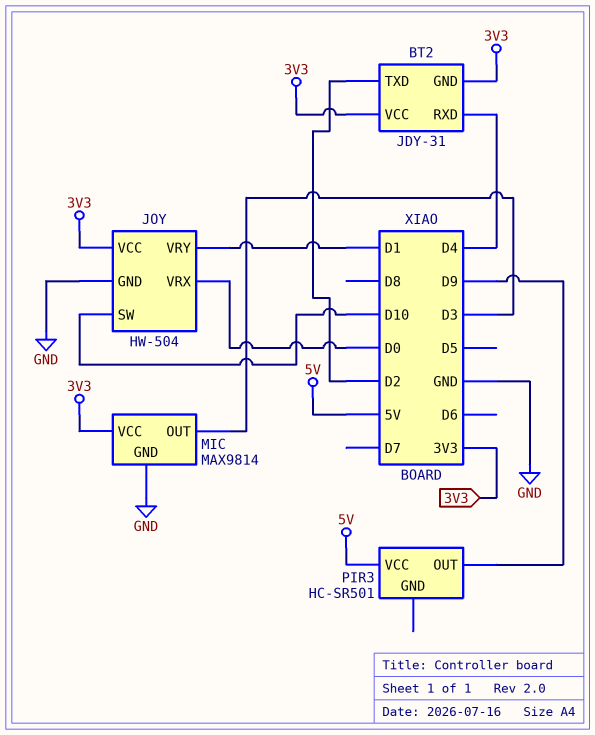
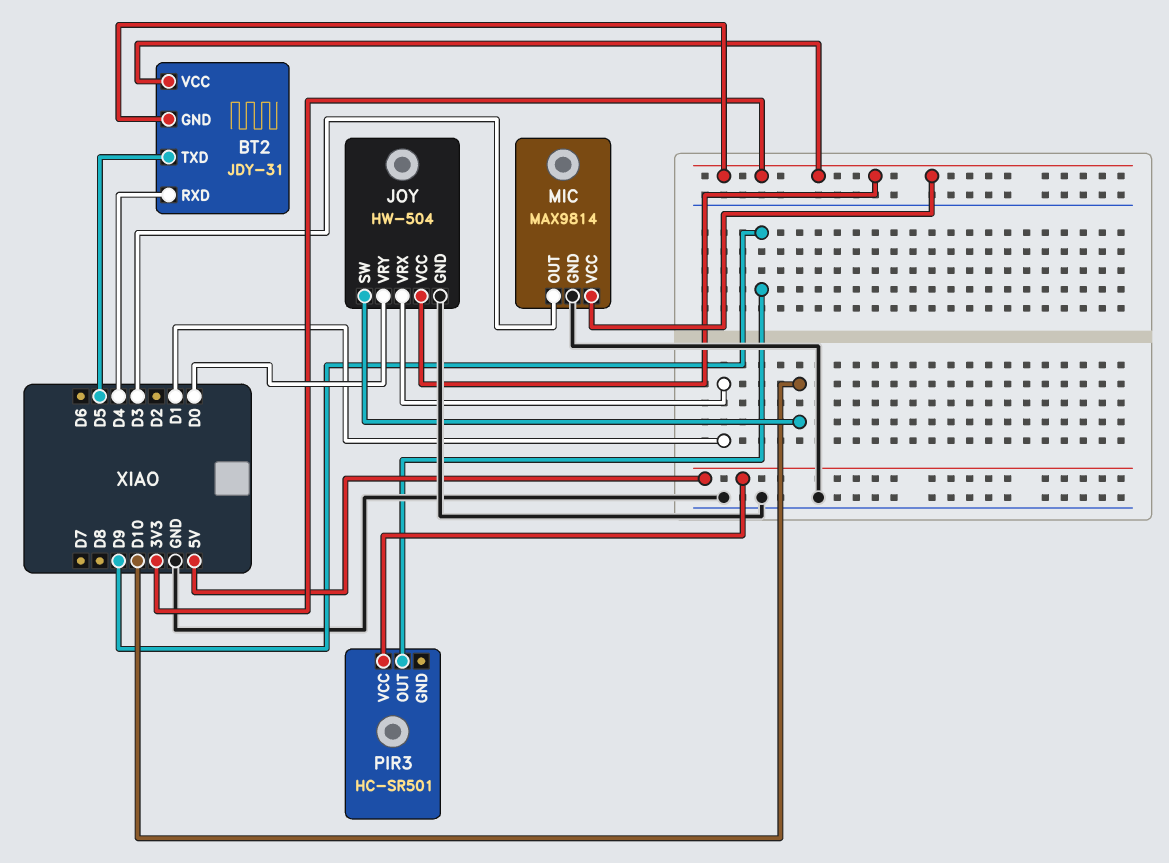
BT2 pin TXD: D2 -> D5
JOY pin VRX: D0 -> D1
JOY pin VRY: D1 -> D0

